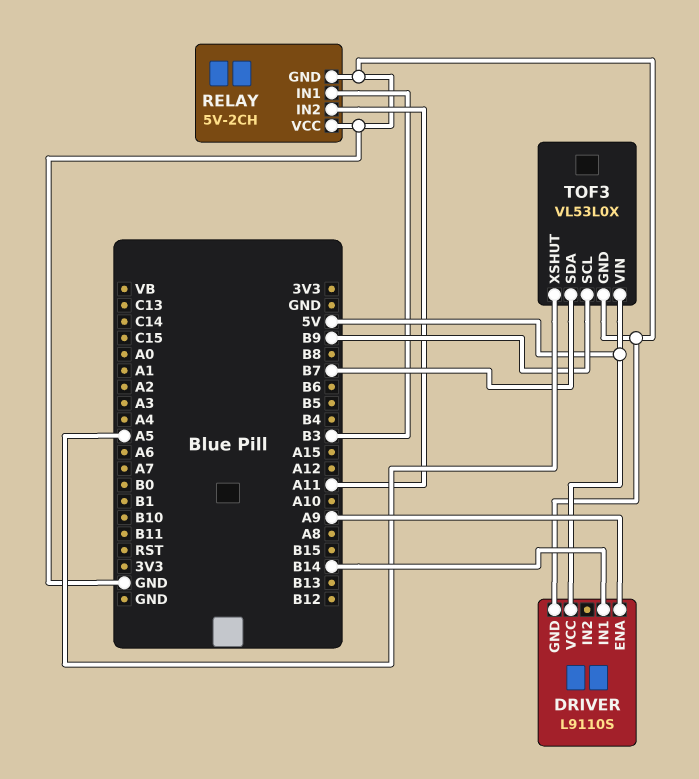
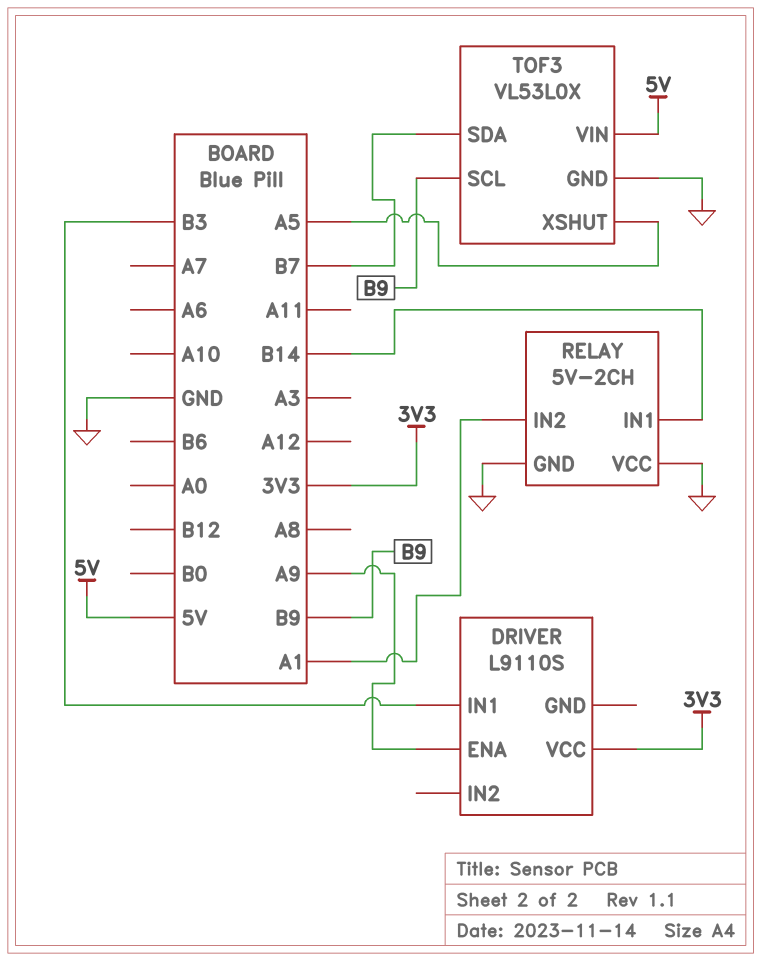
DRIVER pin GND: GND -> none
DRIVER pin IN1: B14 -> B3
DRIVER pin VCC: 5V -> 3V3
RELAY pin IN1: B3 -> B14
RELAY pin IN2: A11 -> A1

